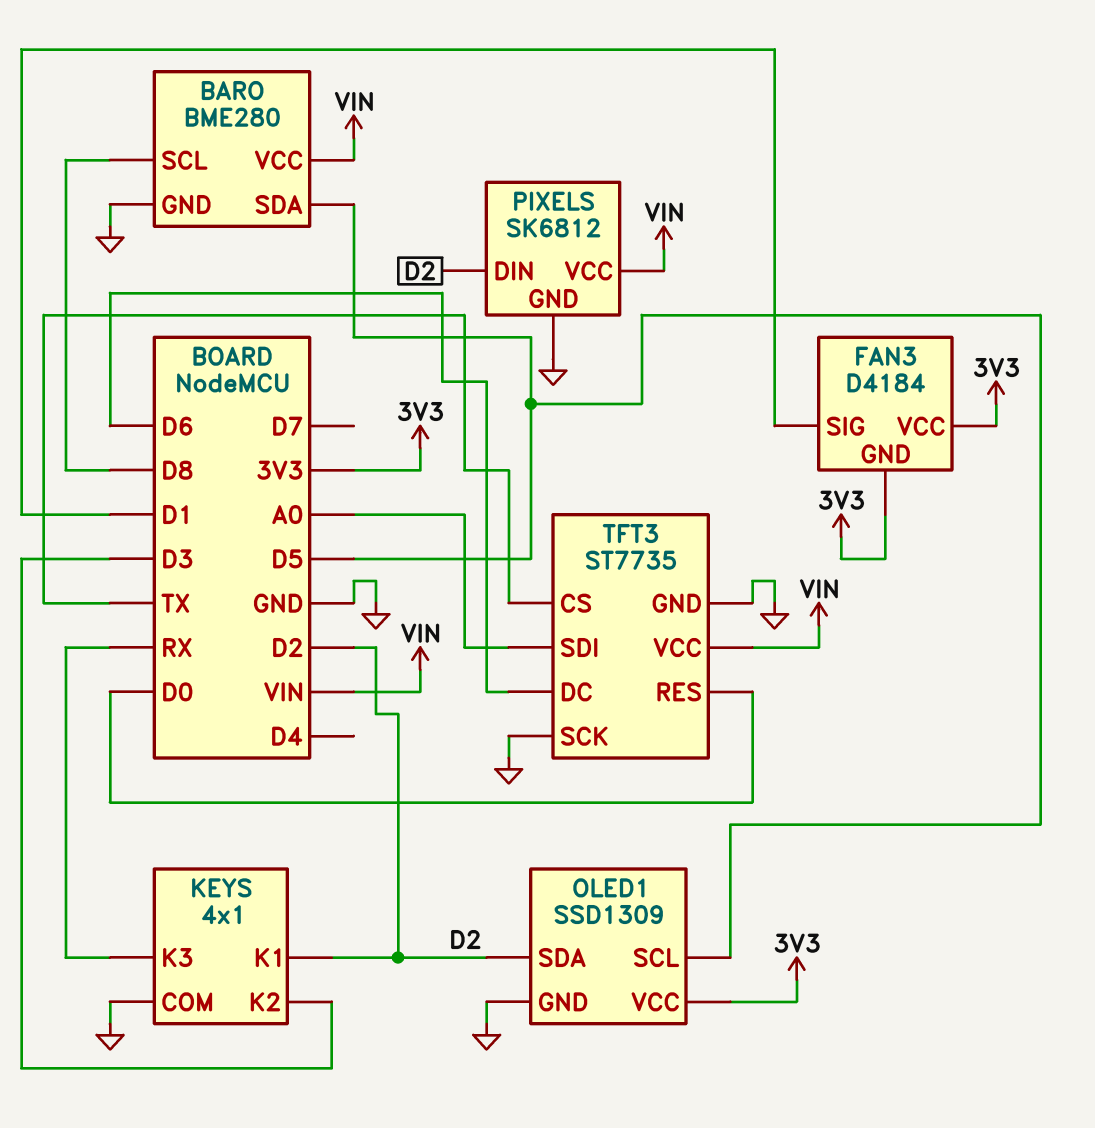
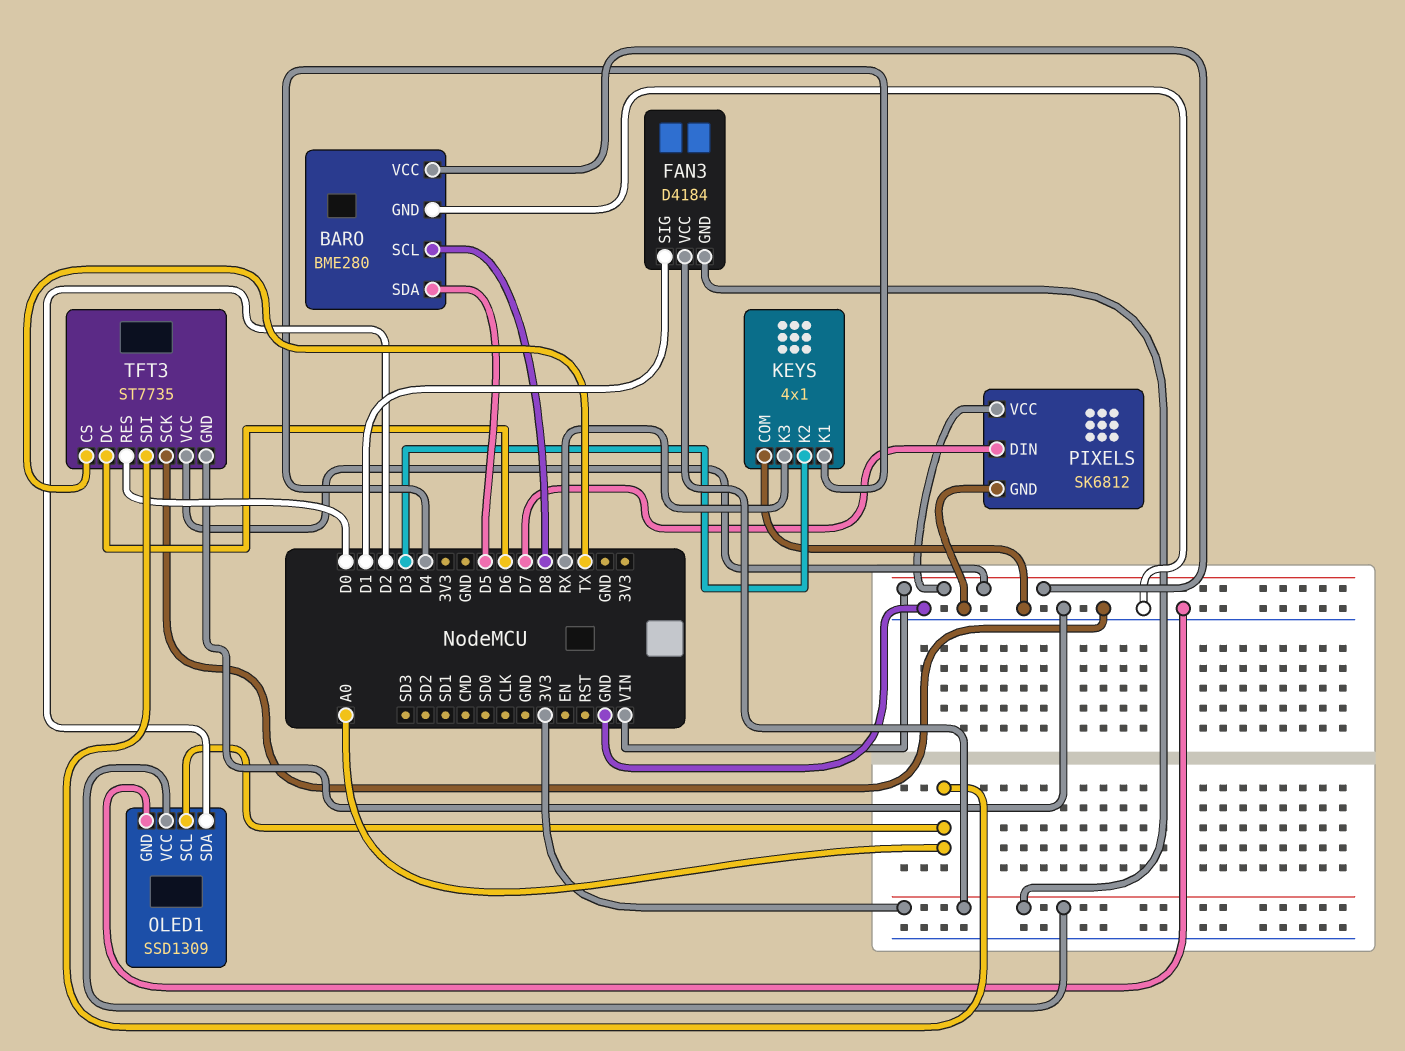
KEYS pin K1: D2 -> D4
OLED1 pin SCL: D5 -> A0
PIXELS pin DIN: D2 -> D7

